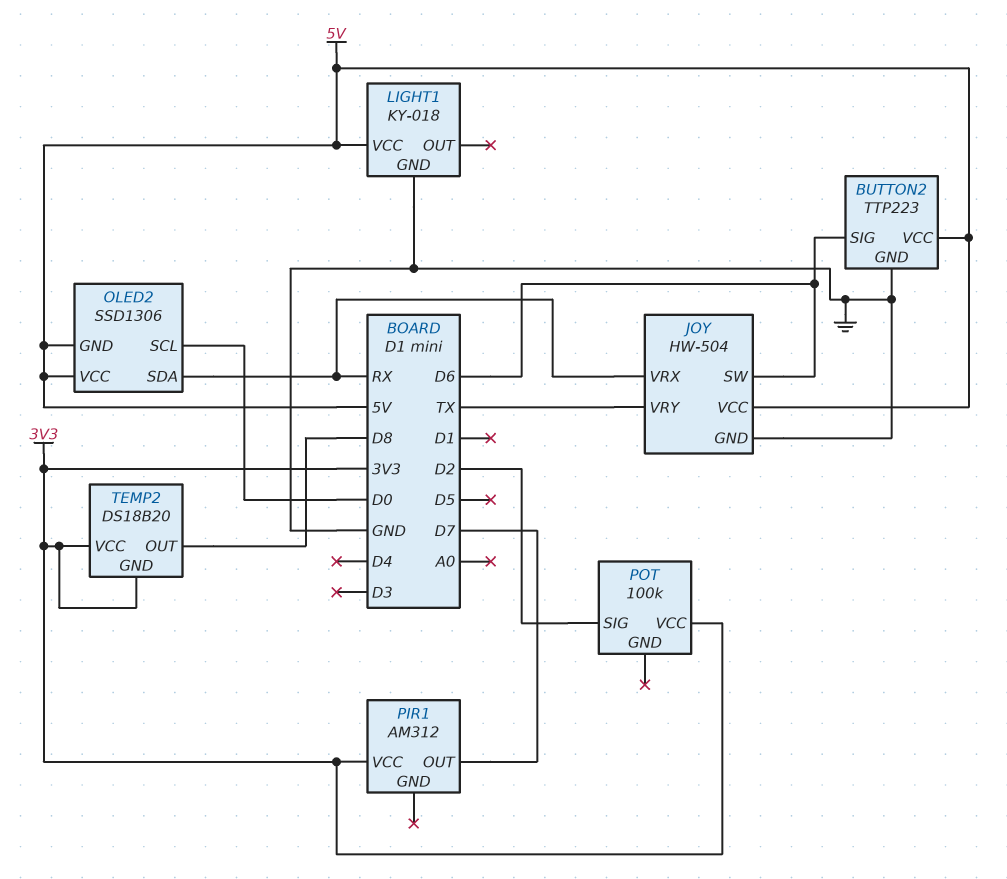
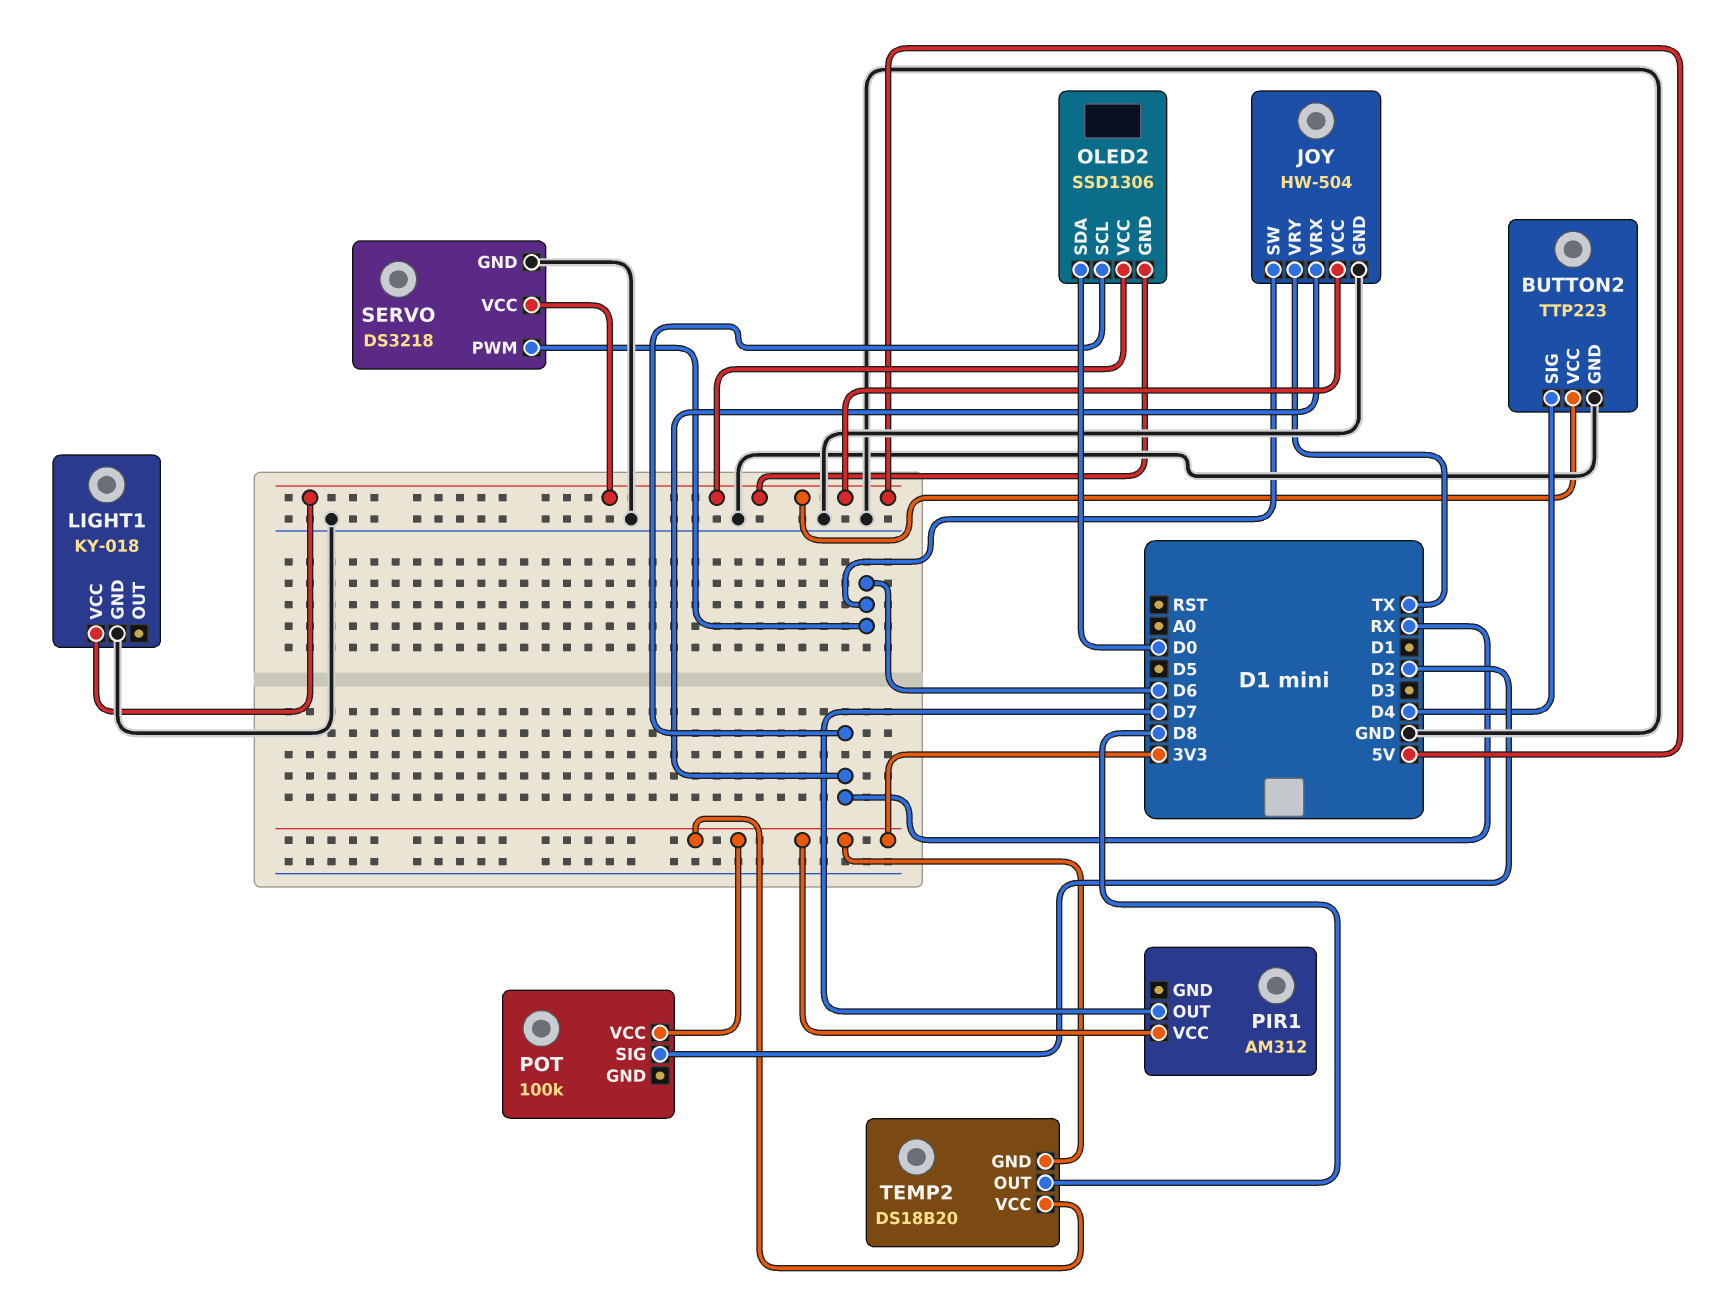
BUTTON2 pin SIG: D6 -> D4
OLED2 pin SCL: D0 -> RX
OLED2 pin SDA: RX -> D0
SERVO: none -> DS3218
SERVO pin GND: none -> GND
SERVO pin PWM: none -> D6
SERVO pin VCC: none -> 5V

